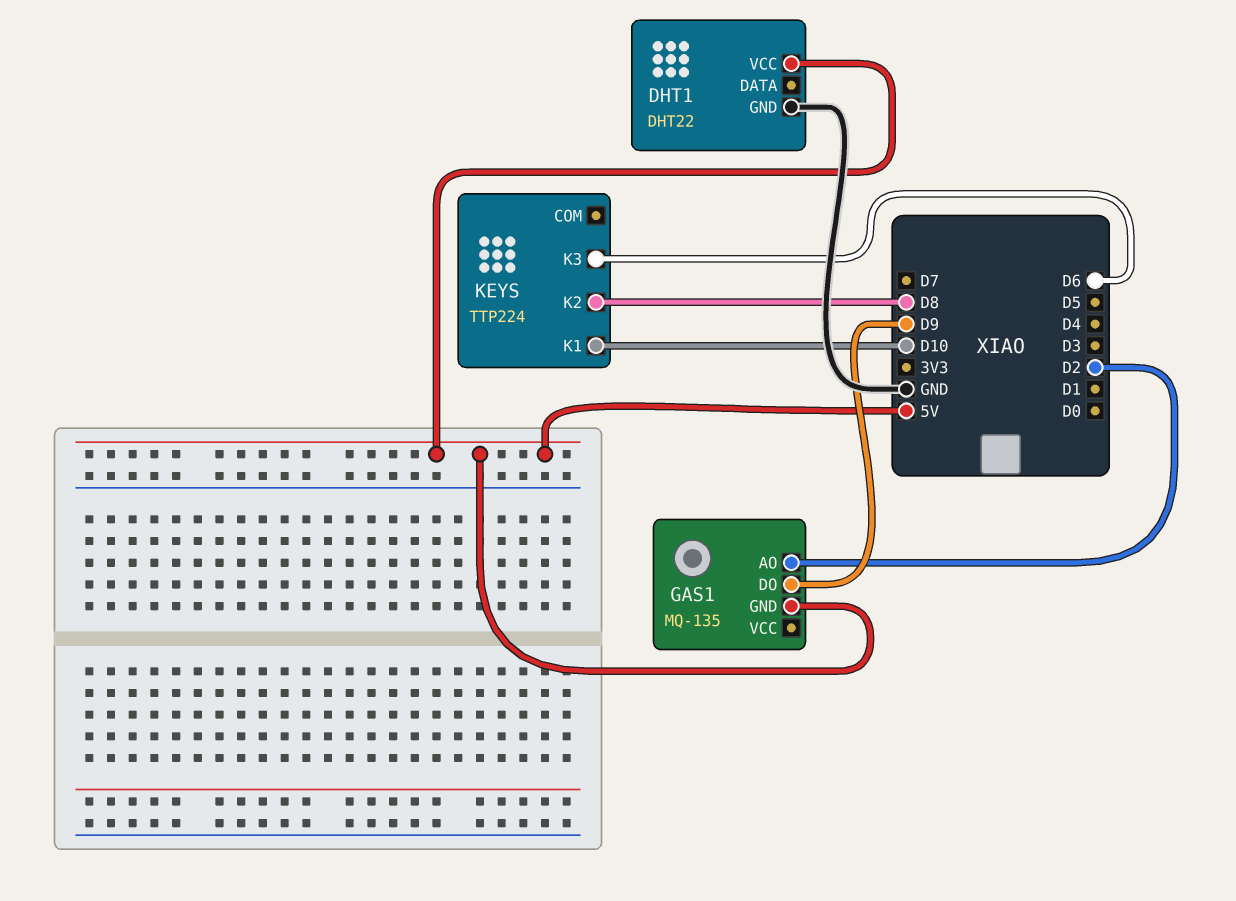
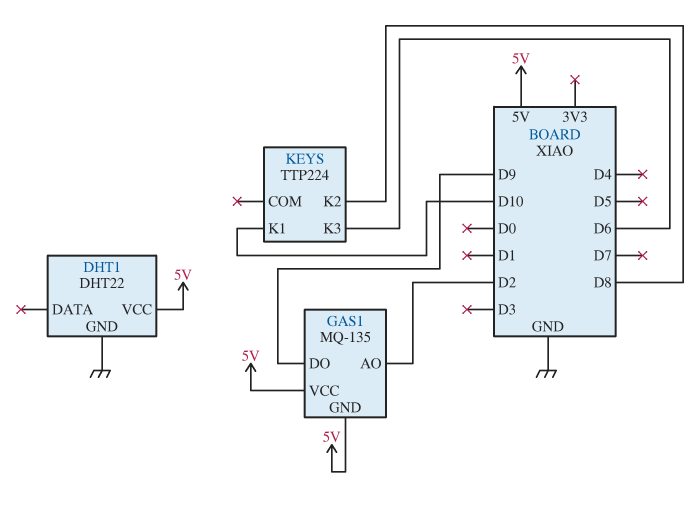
GAS1 pin VCC: none -> 5V

